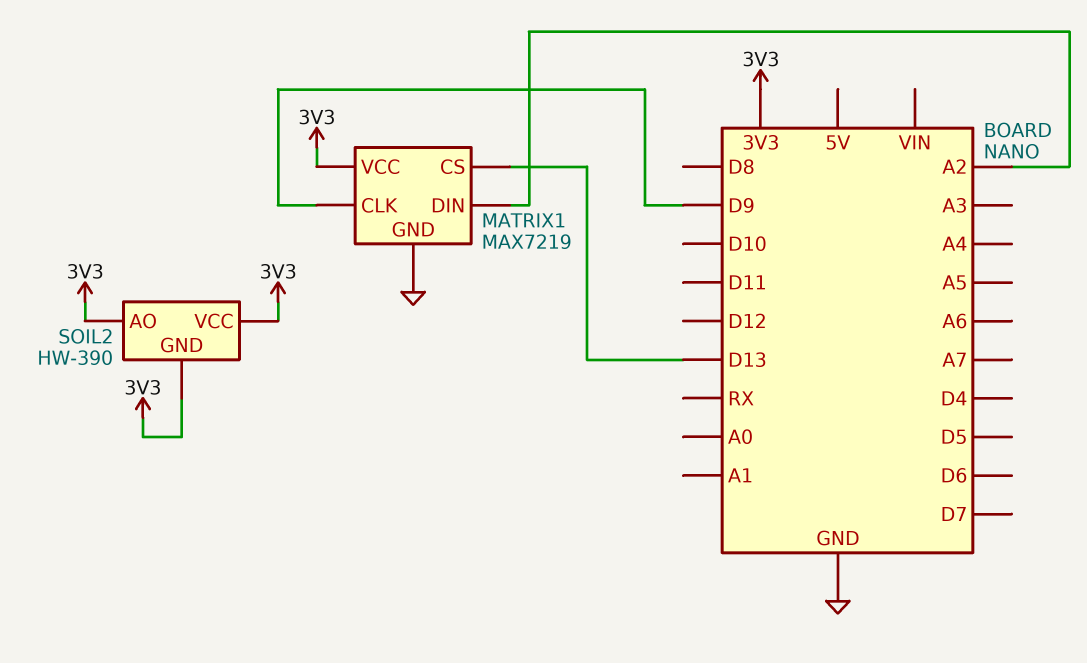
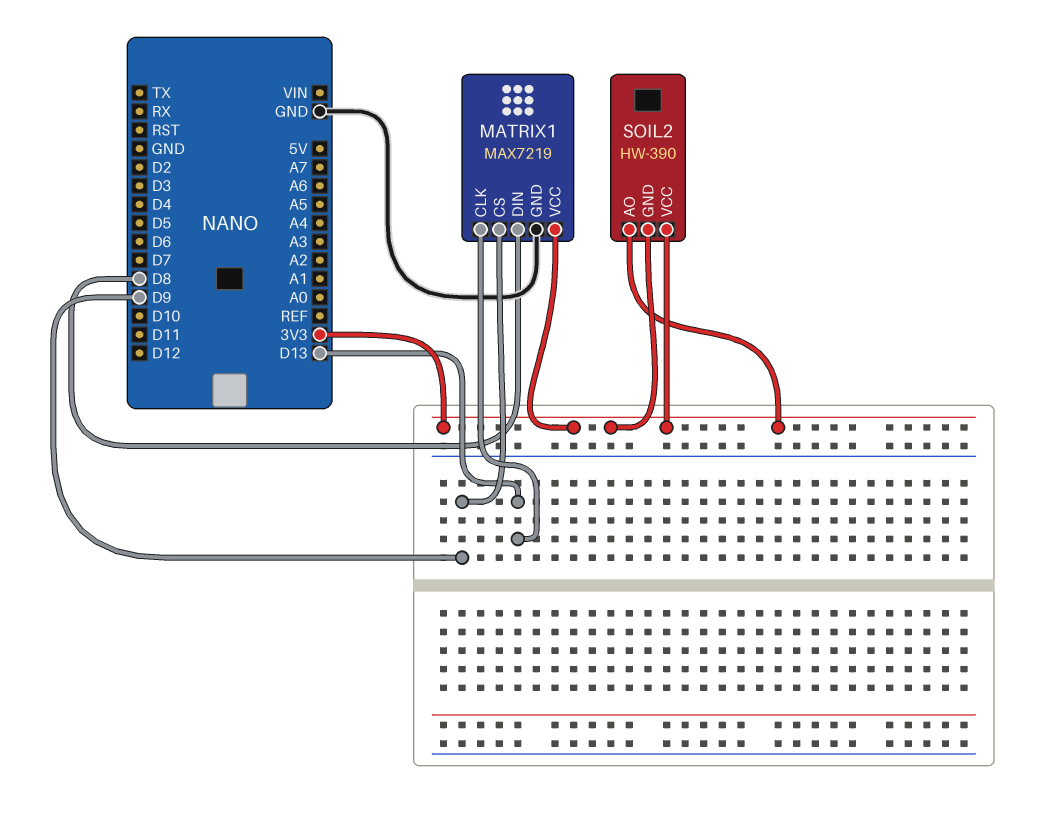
MATRIX1 pin CLK: D9 -> D13
MATRIX1 pin CS: D13 -> D9
MATRIX1 pin DIN: A2 -> D8

